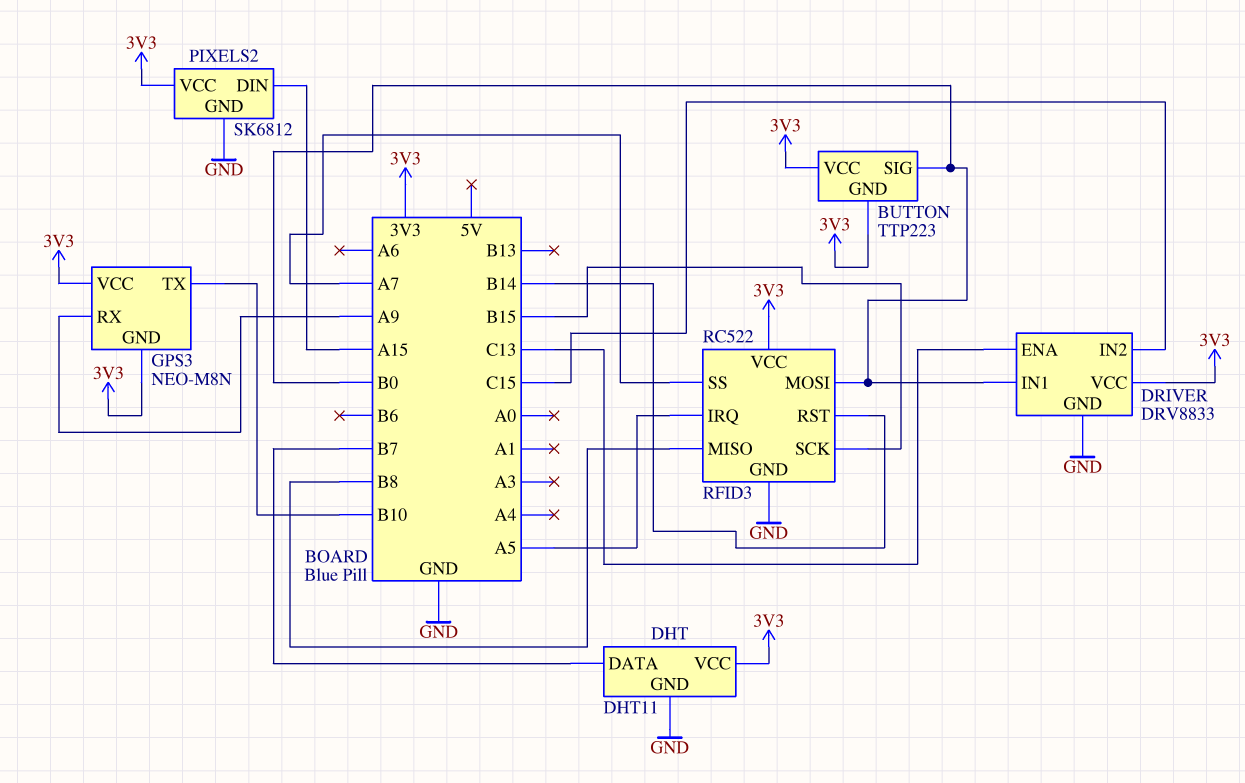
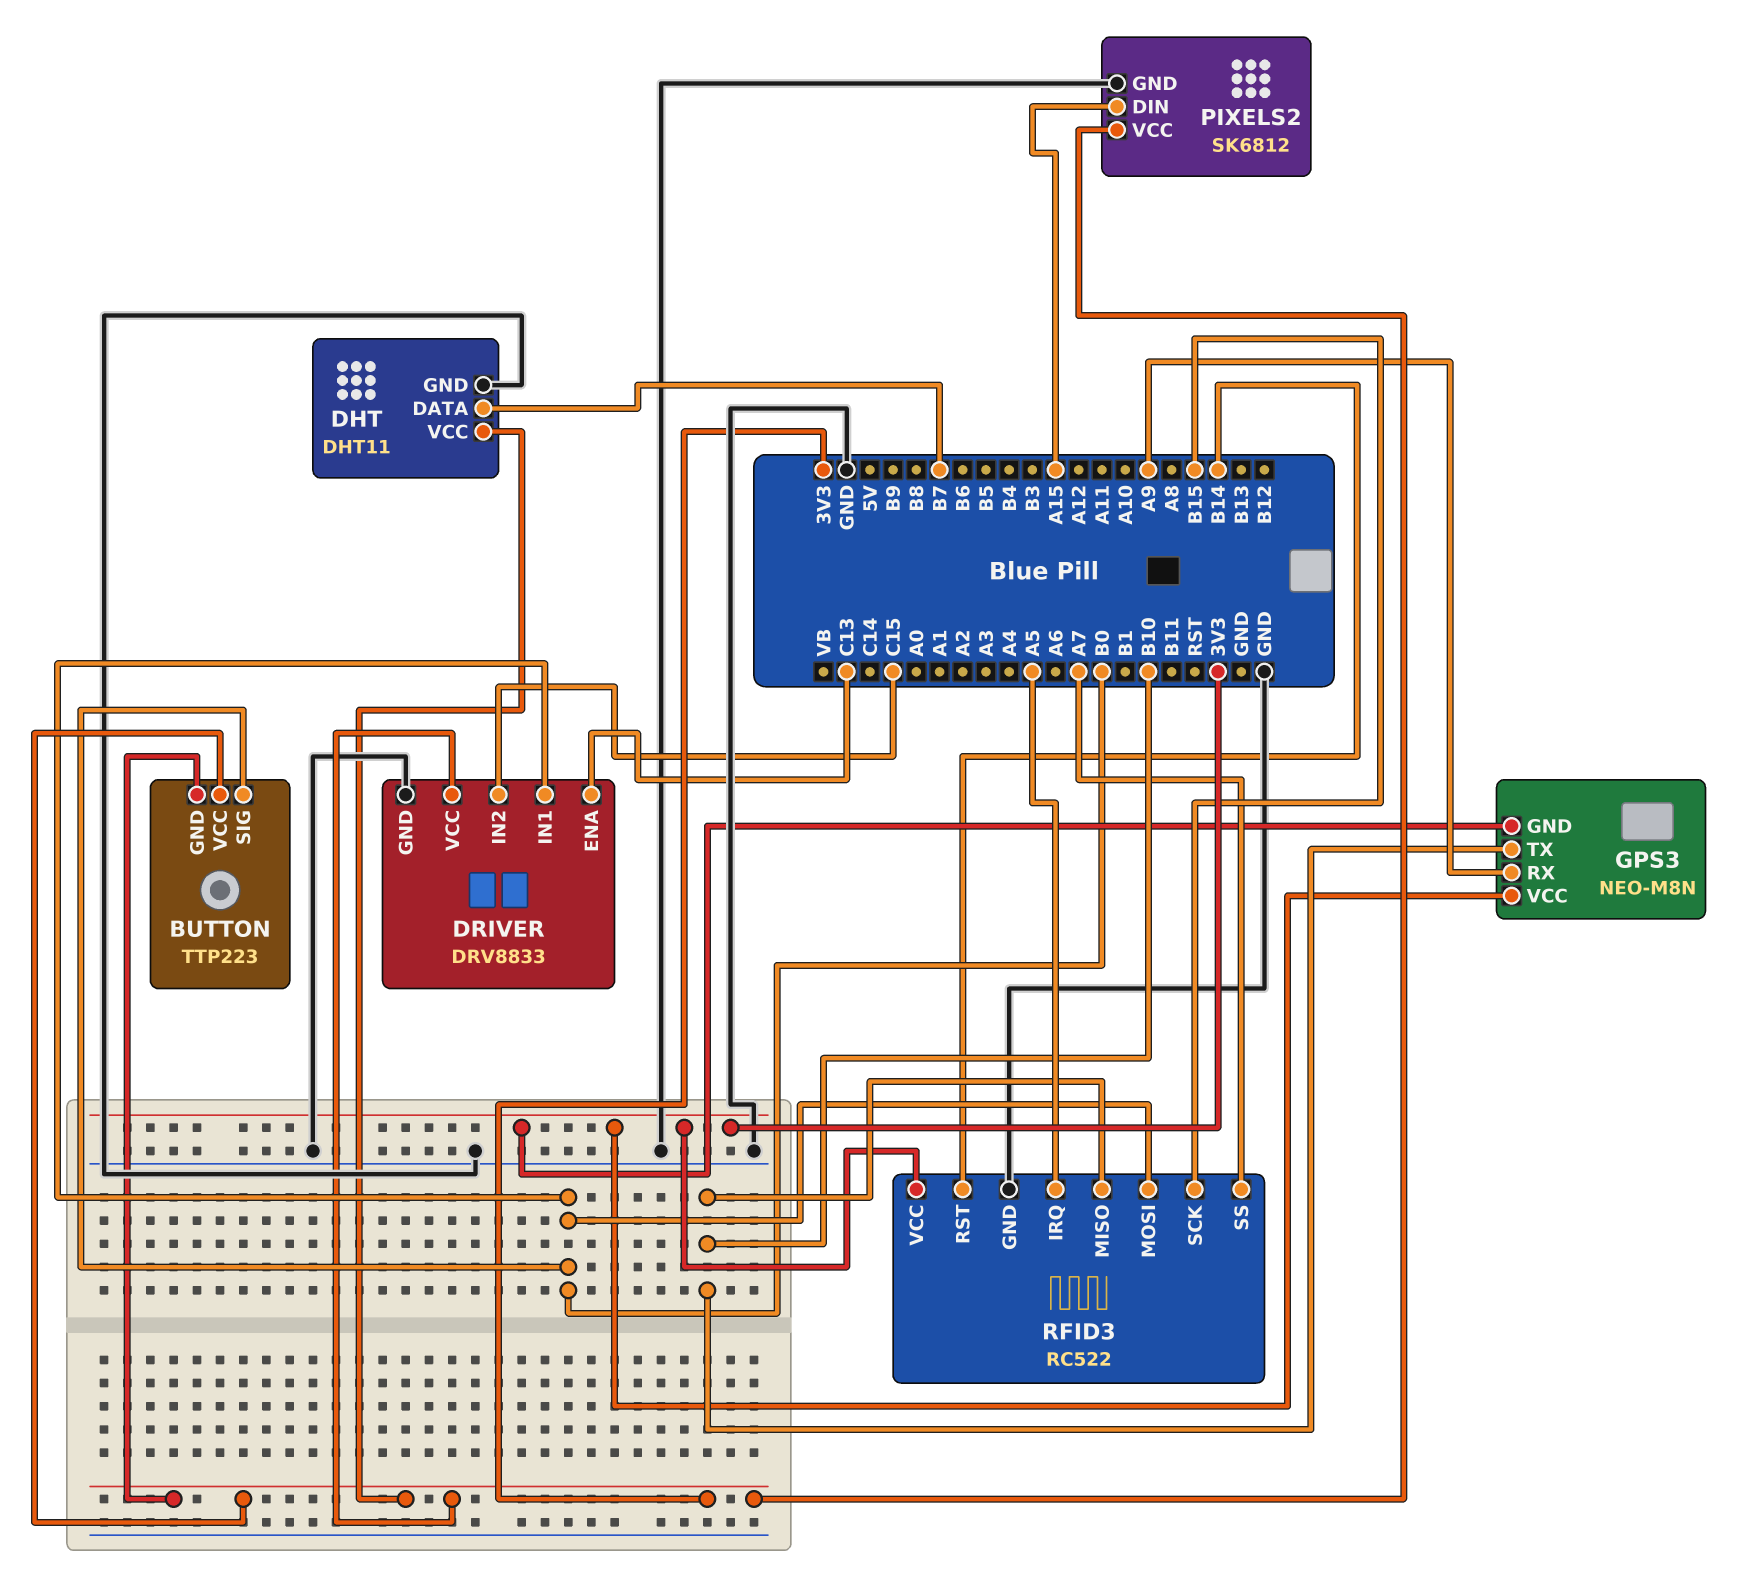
RFID3 pin MISO: B8 -> B10

